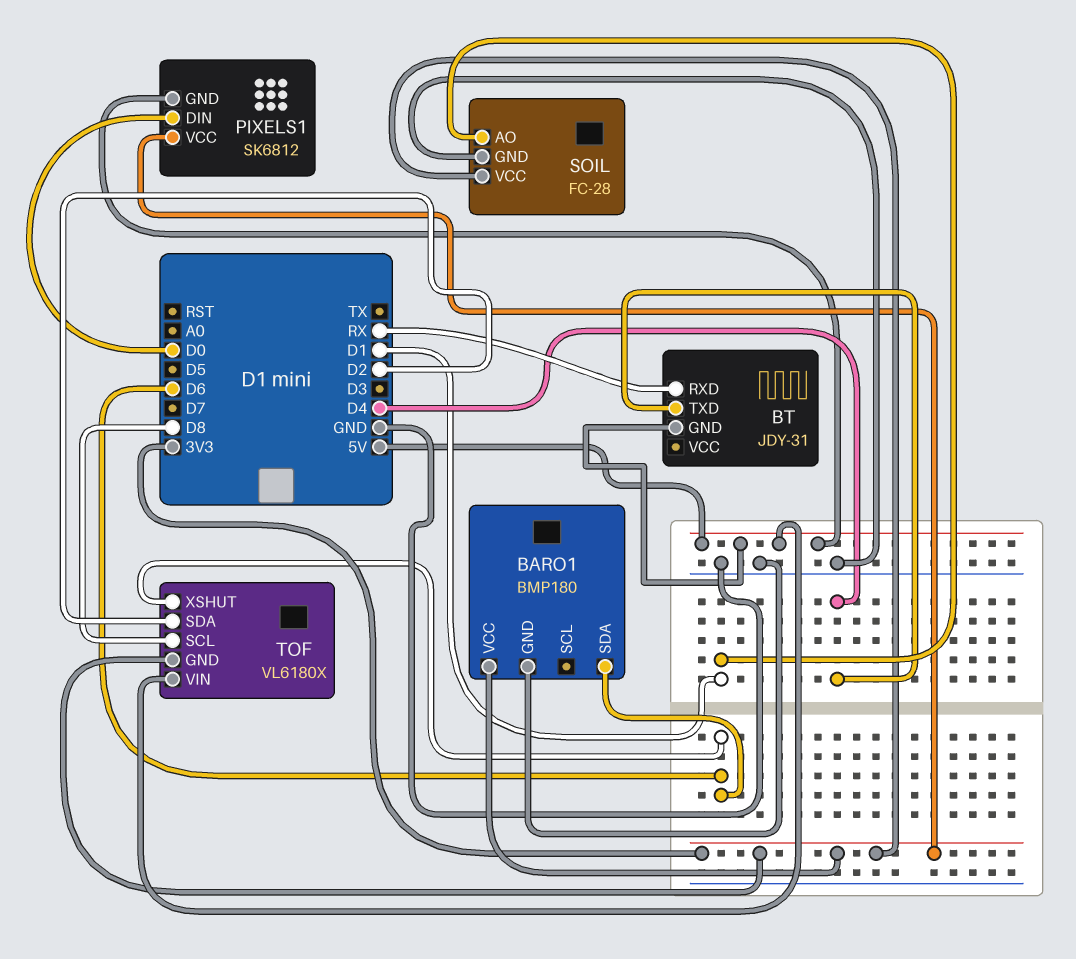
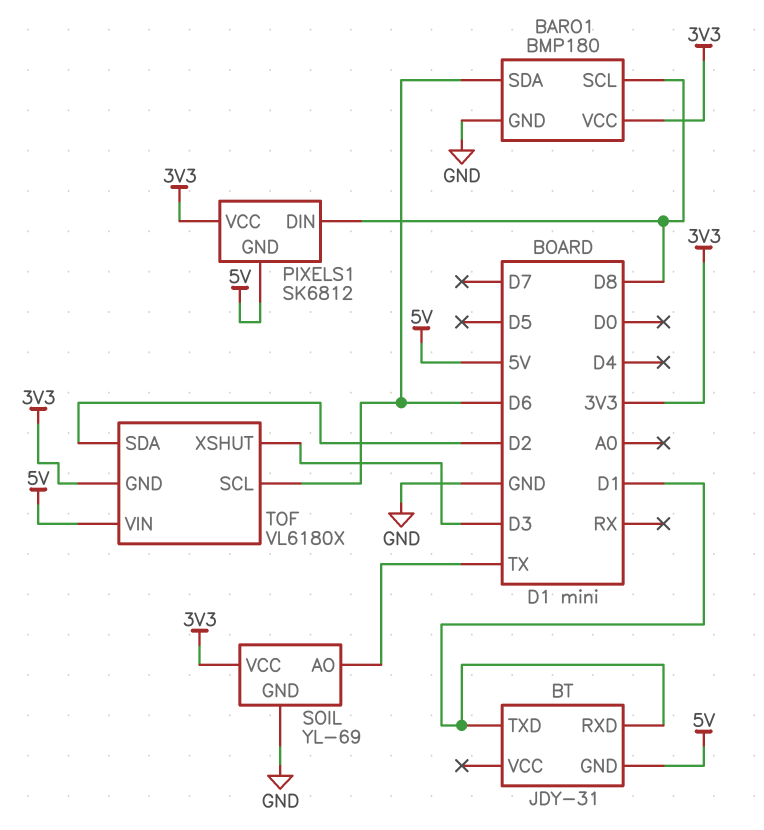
BARO1 pin SCL: none -> D8
BT pin RXD: RX -> D1
BT pin TXD: D4 -> D1
PIXELS1 pin DIN: D0 -> D8
SOIL: FC-28 -> YL-69
SOIL pin AO: D1 -> TX
TOF pin SCL: D8 -> D6
TOF pin XSHUT: D6 -> D3

